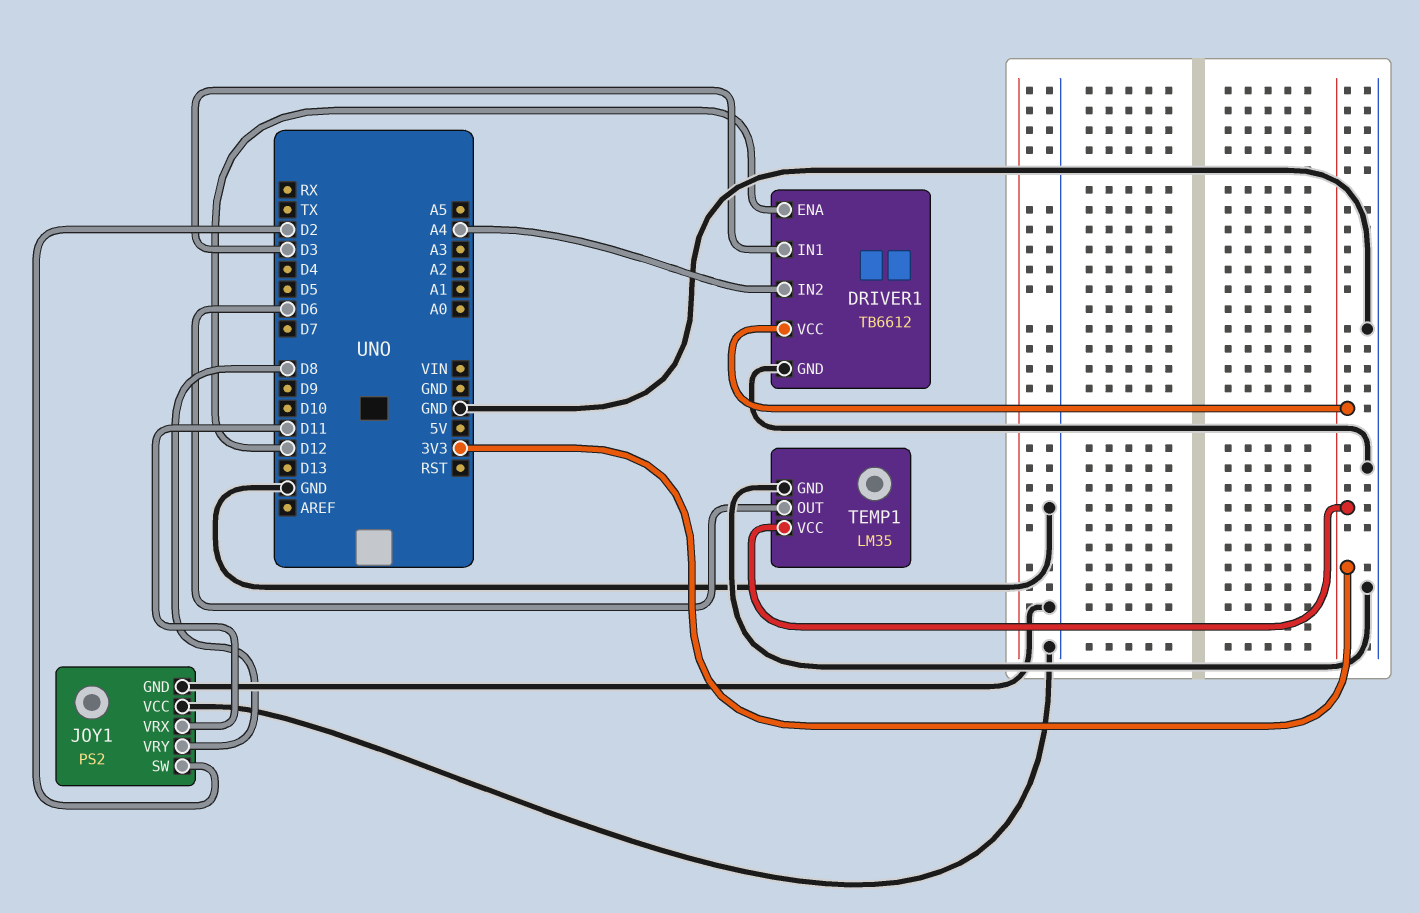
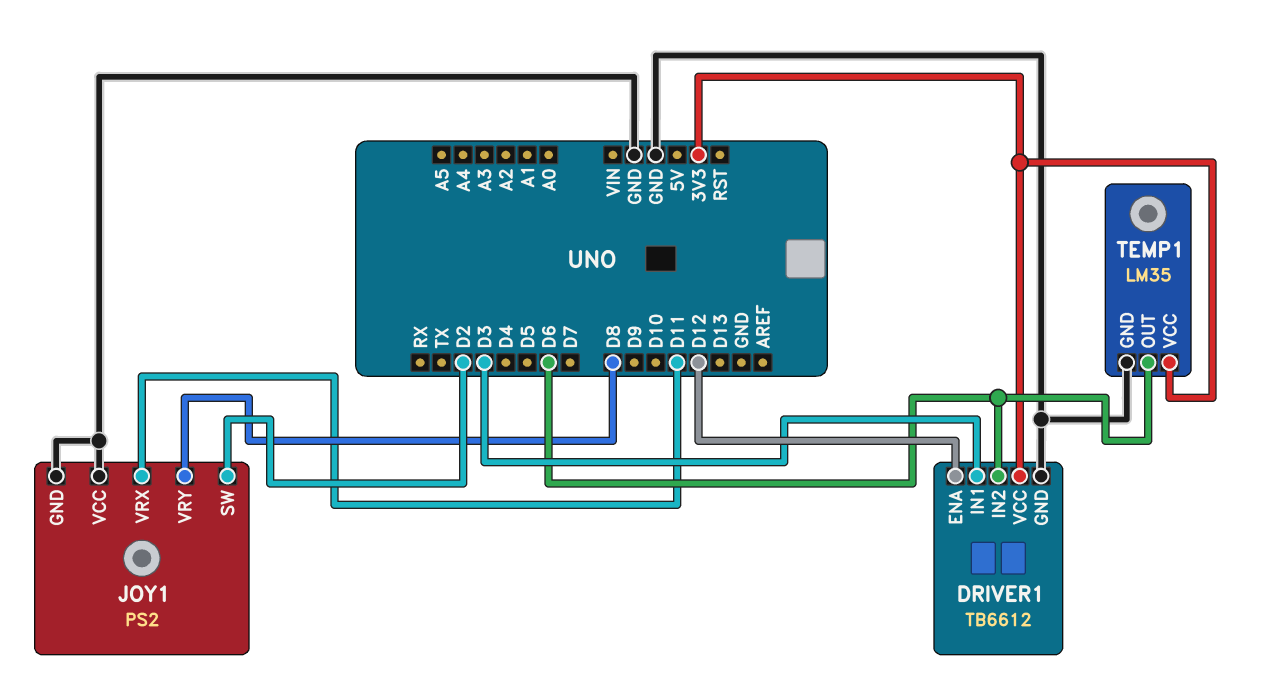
DRIVER1 pin IN2: A4 -> D6

